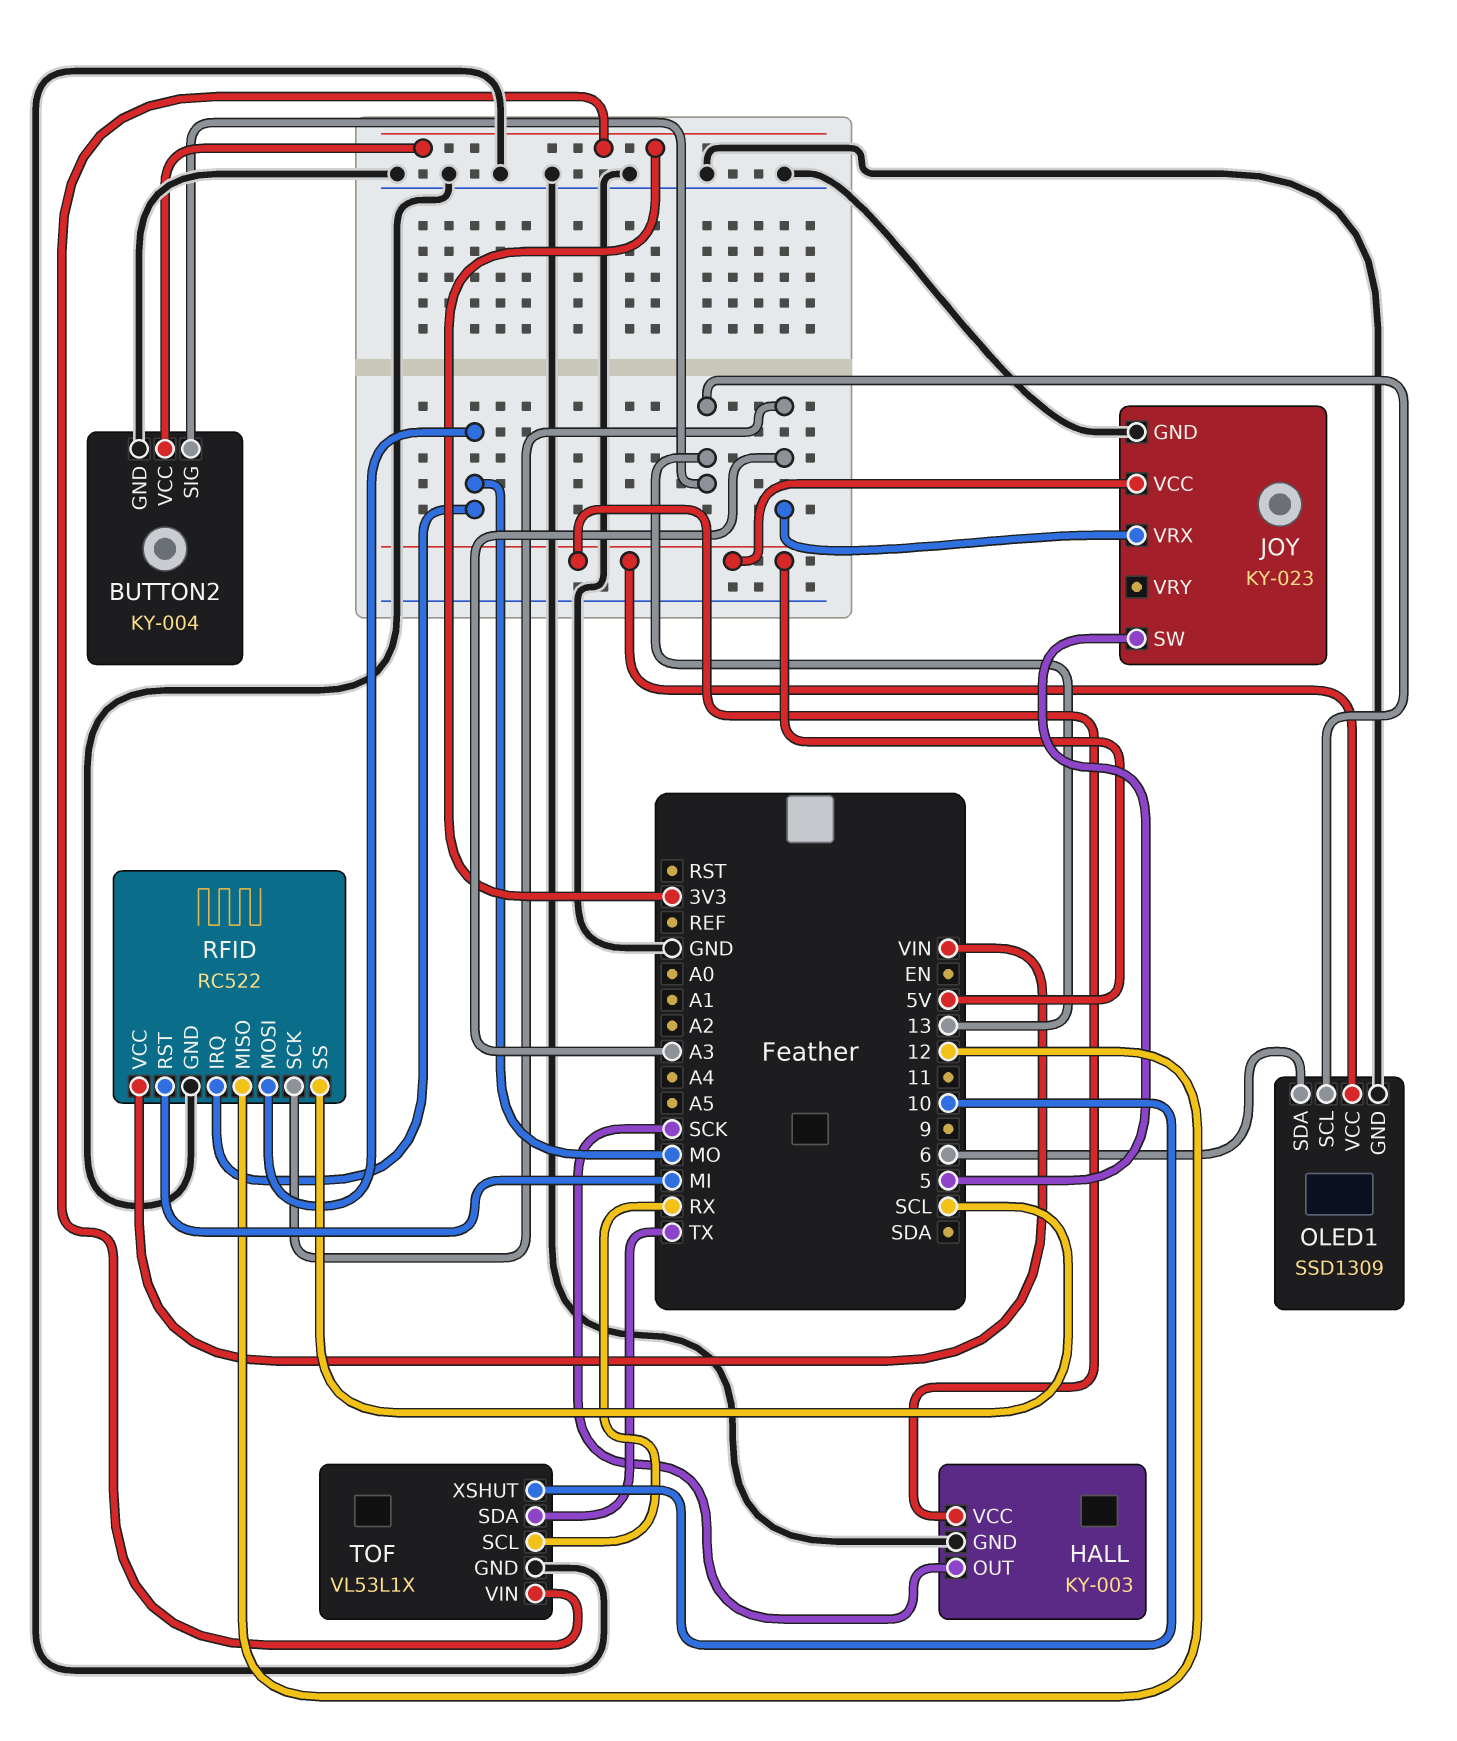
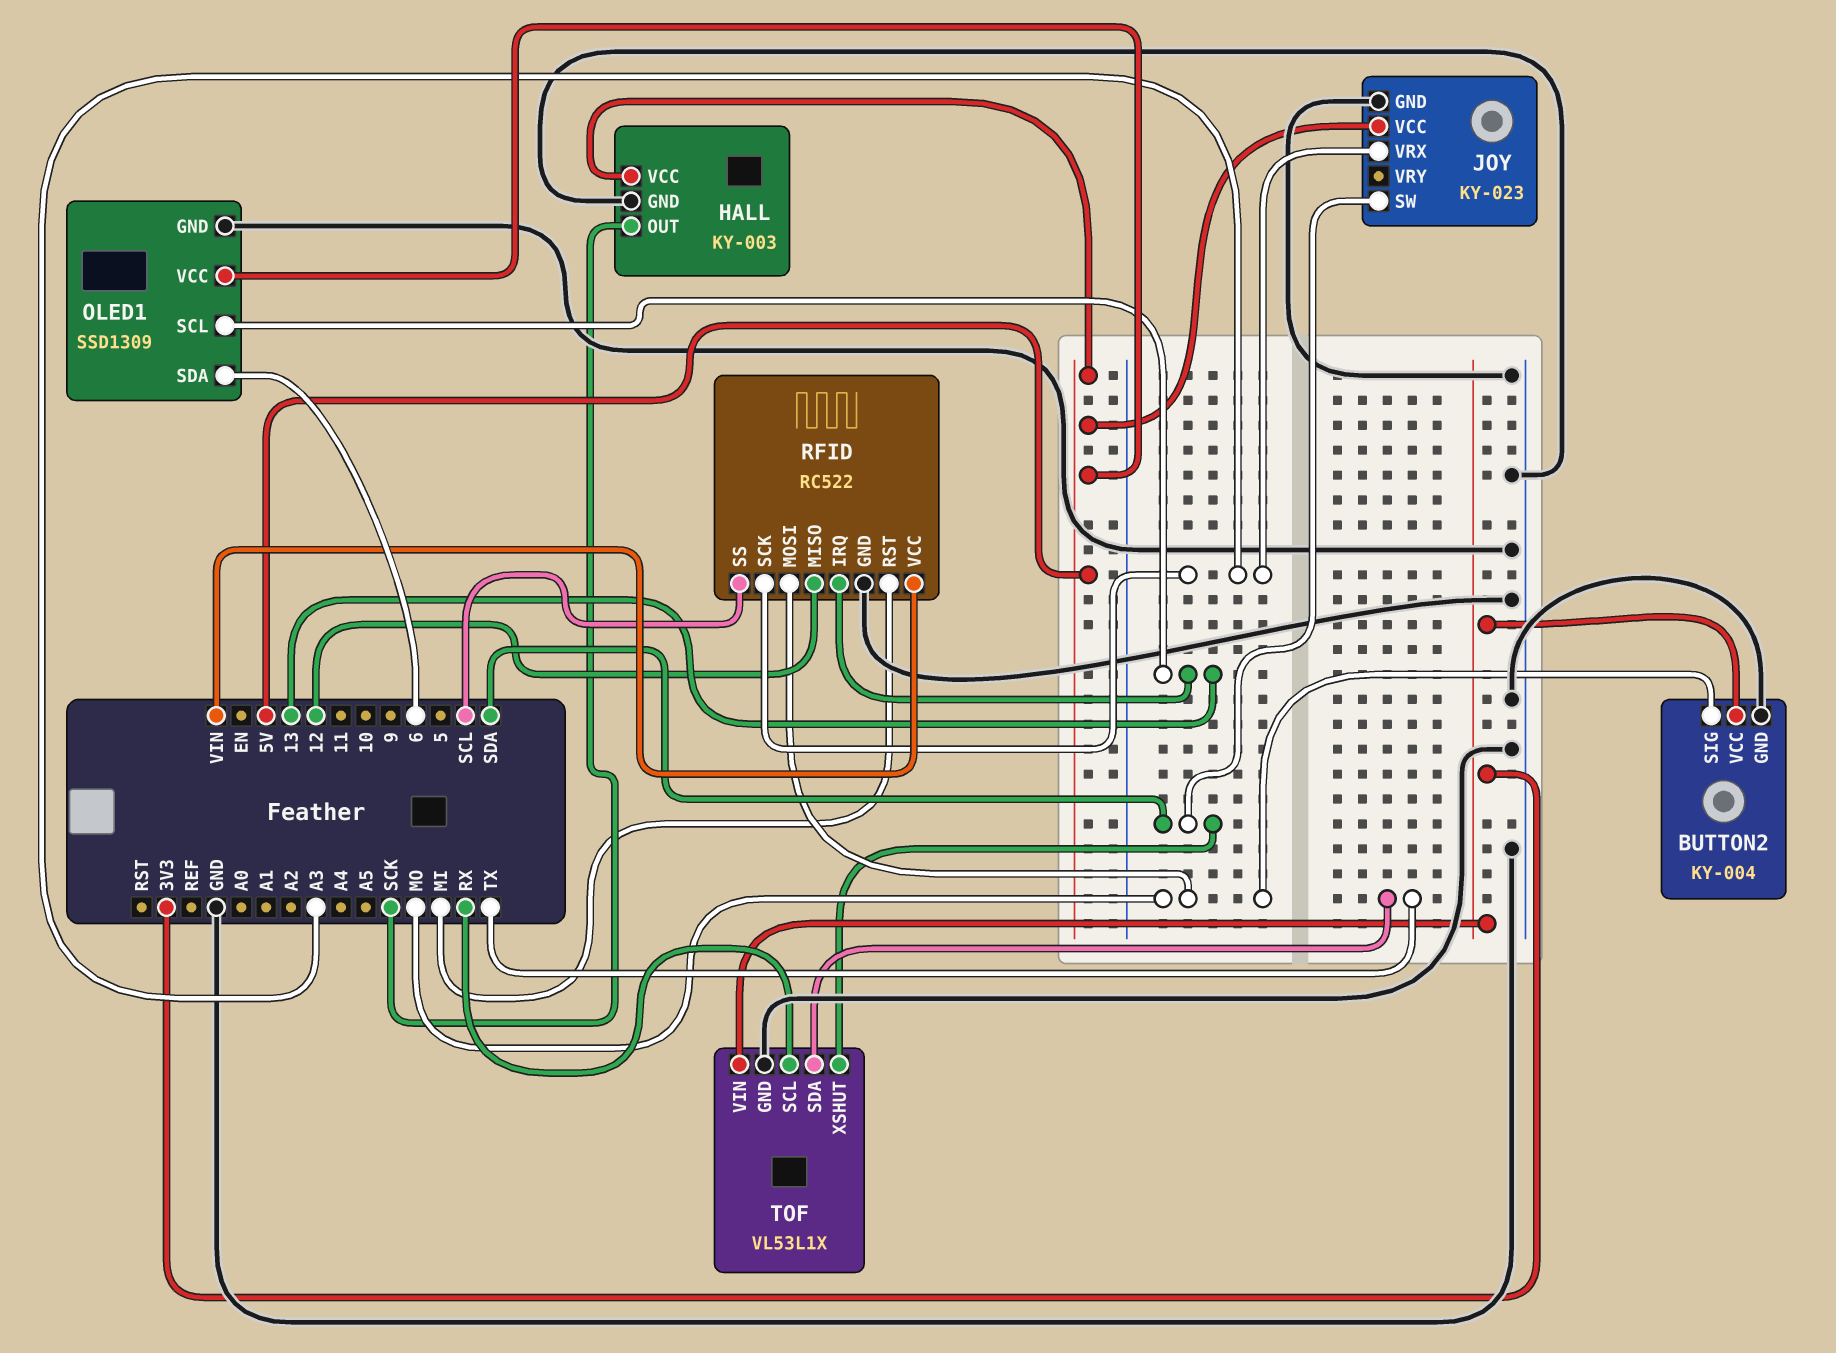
BUTTON2 pin SIG: 13 -> MO
JOY pin SW: 5 -> SDA
RFID pin IRQ: MO -> 13
TOF pin XSHUT: 10 -> SDA

